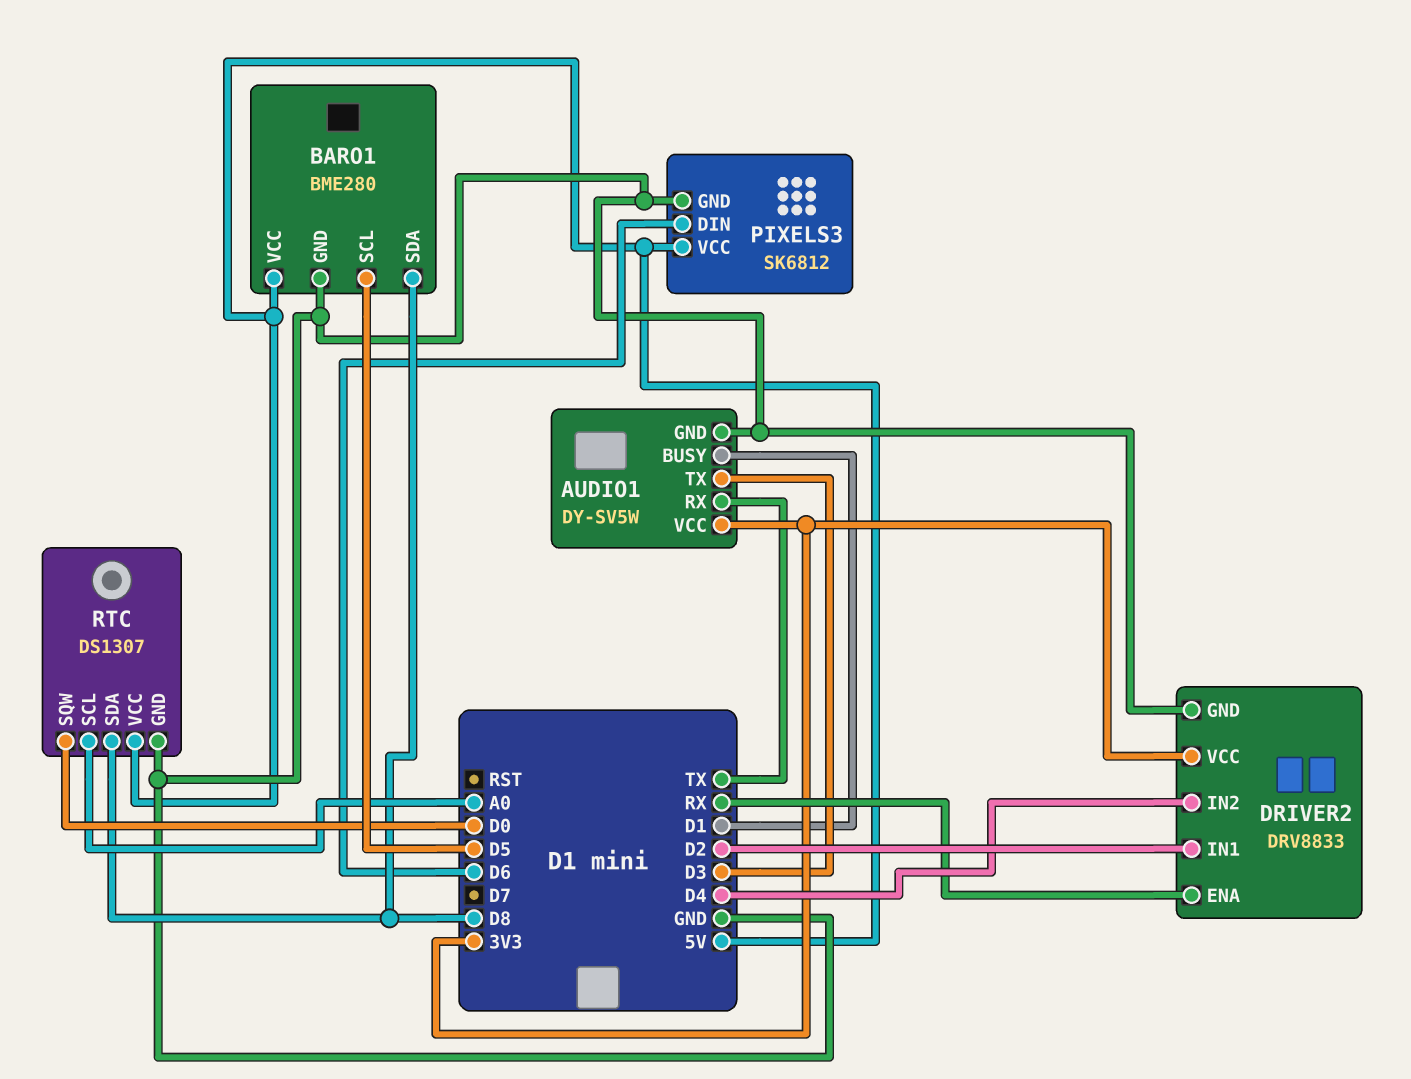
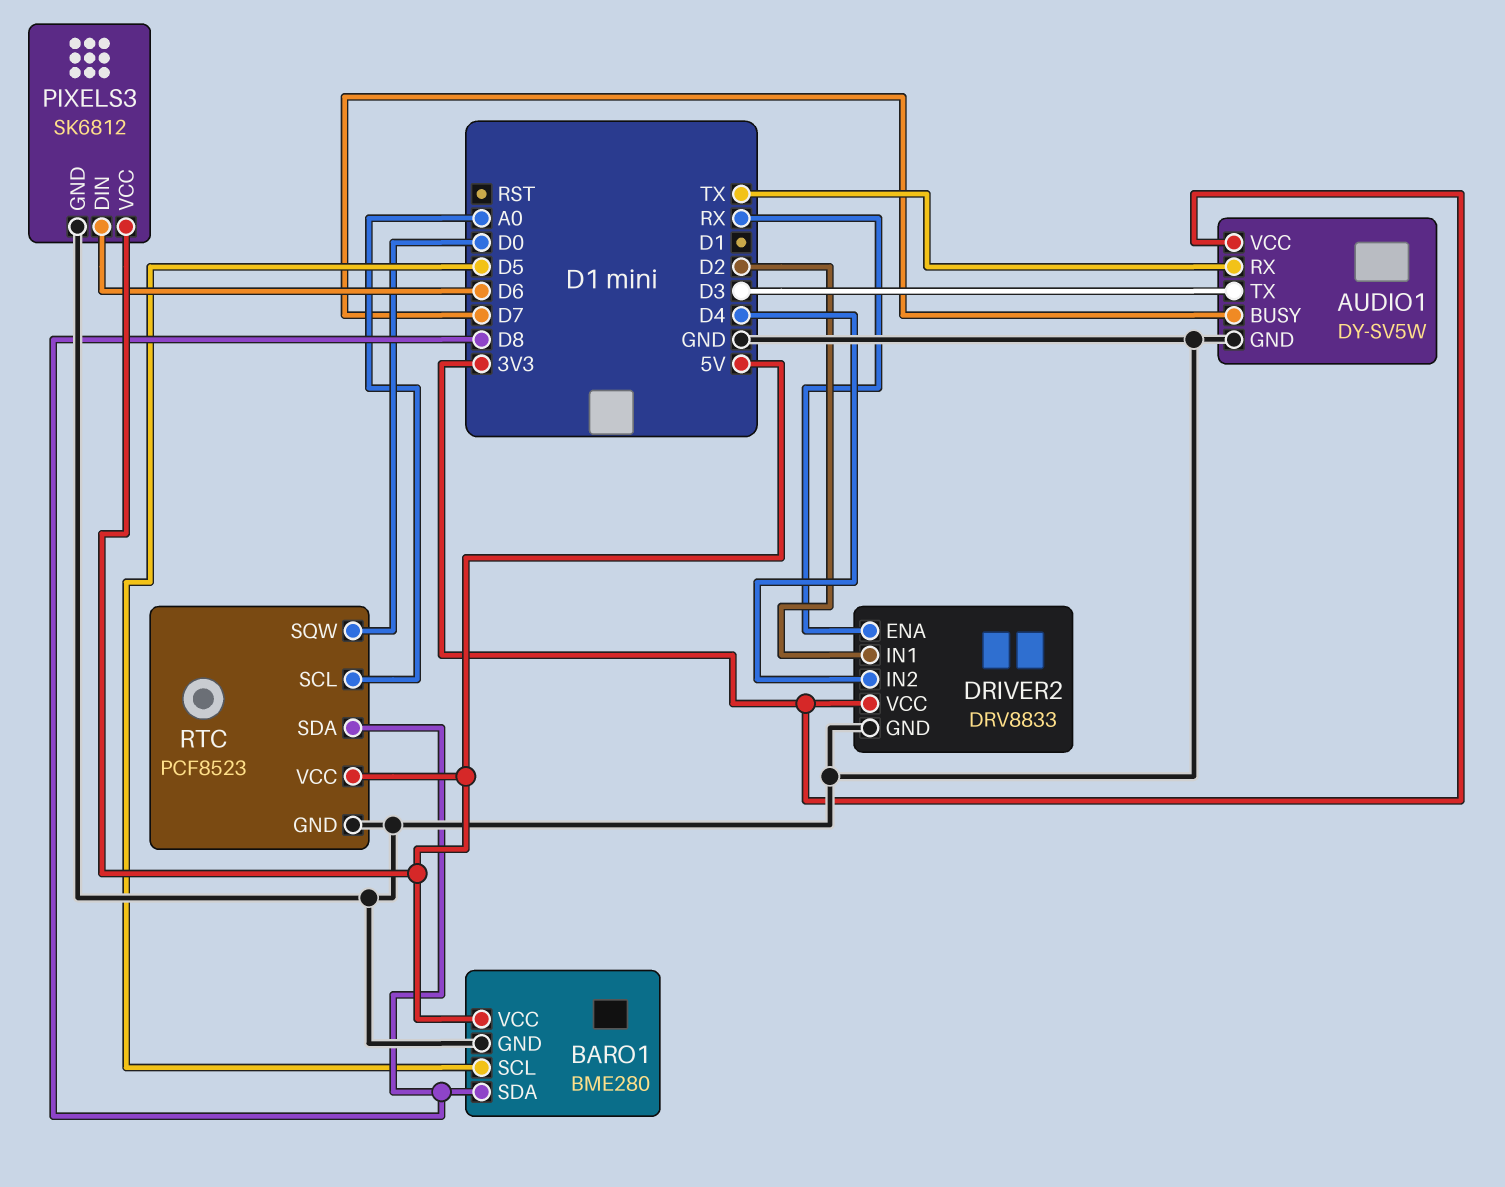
AUDIO1 pin BUSY: D1 -> D7
RTC: DS1307 -> PCF8523

